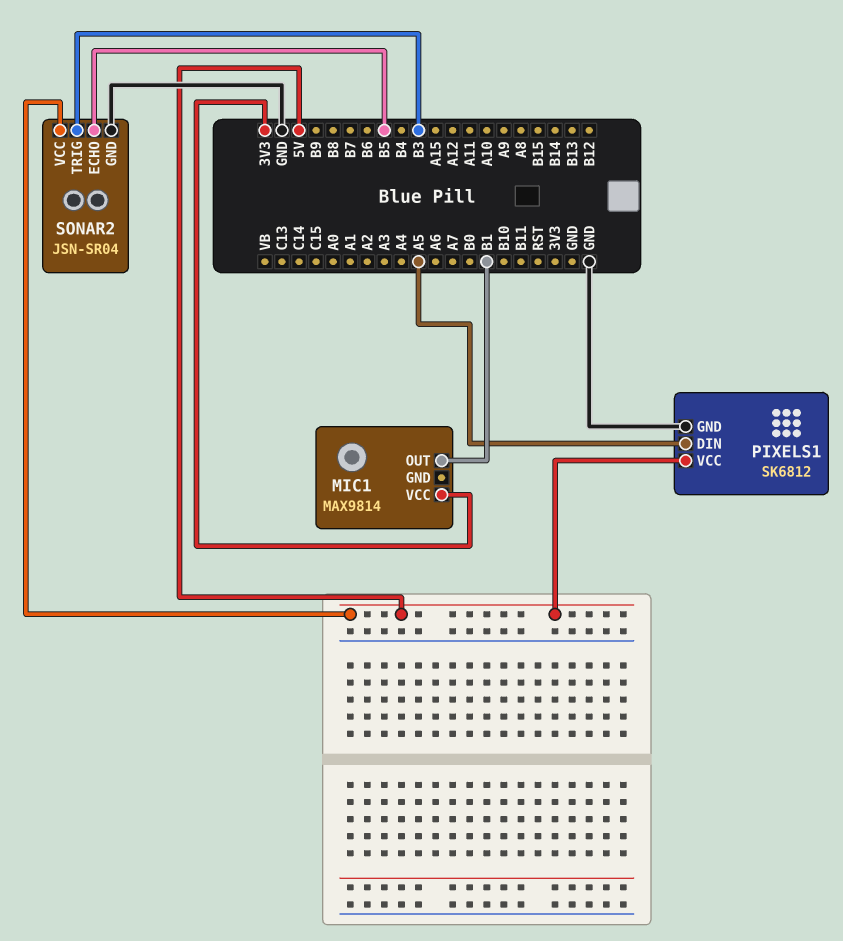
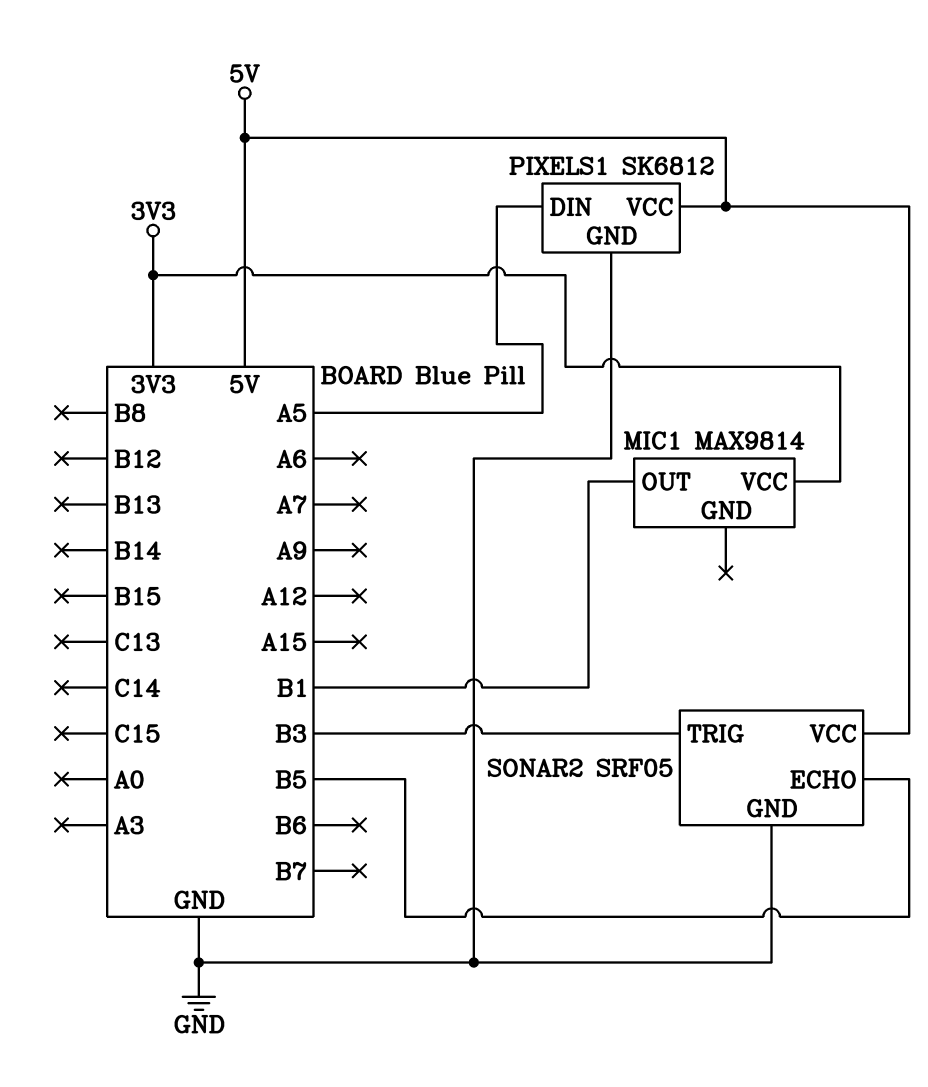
SONAR2: JSN-SR04 -> SRF05

